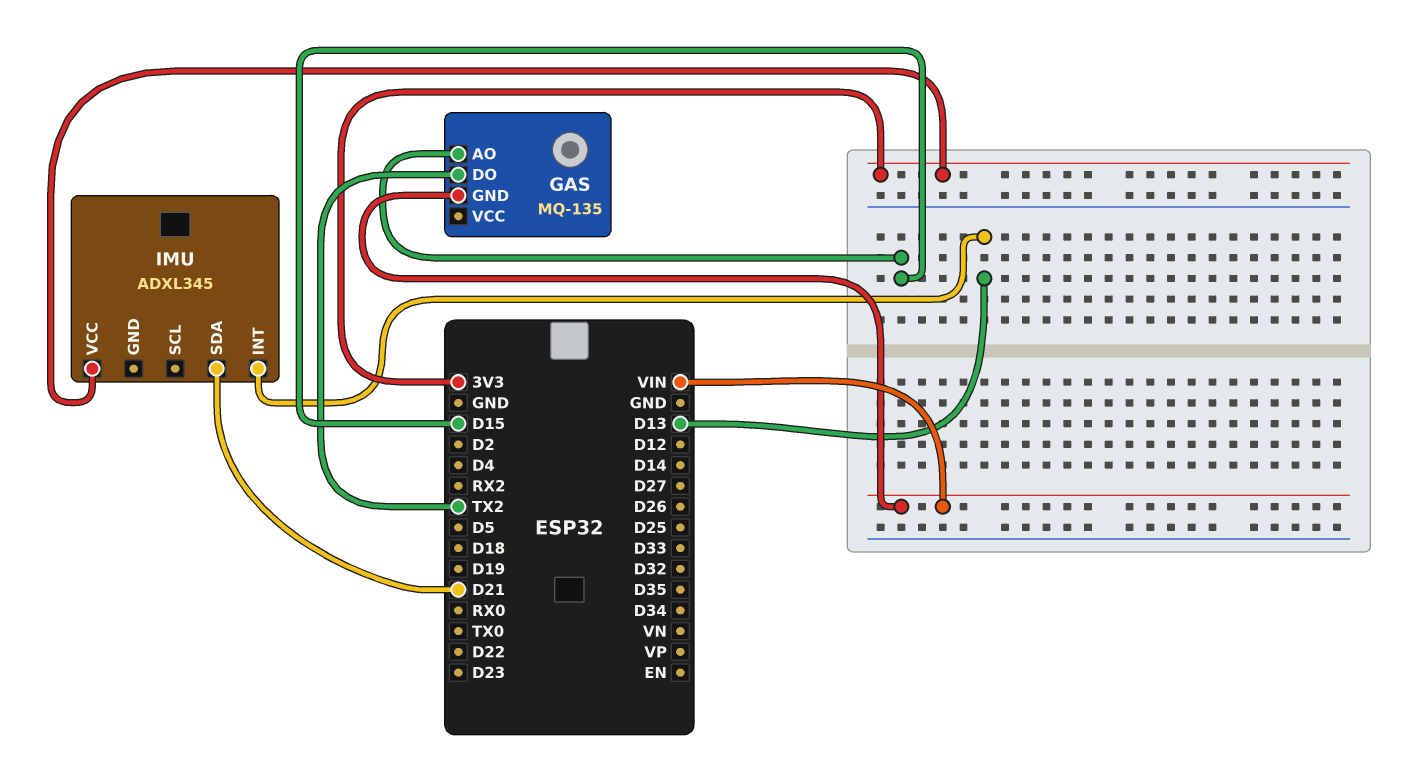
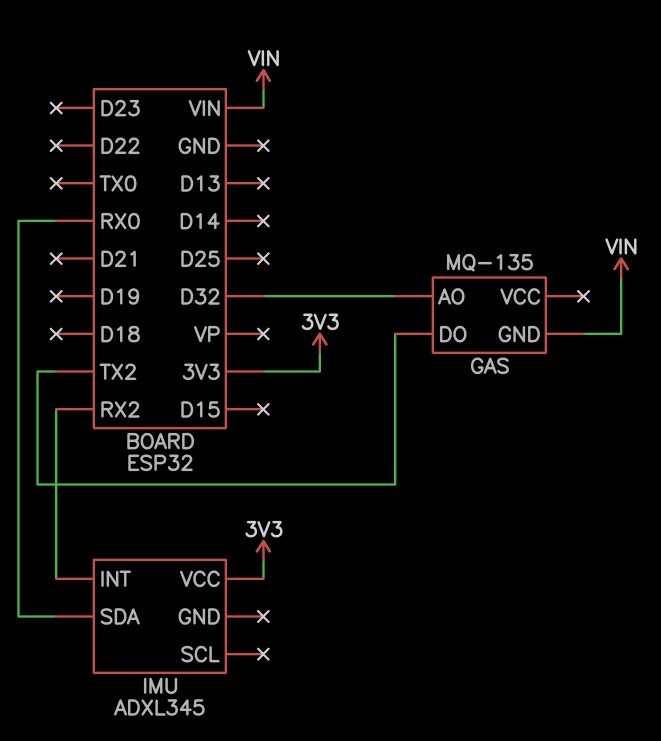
GAS pin AO: D15 -> D32
IMU pin INT: D13 -> RX2
IMU pin SDA: D21 -> RX0

